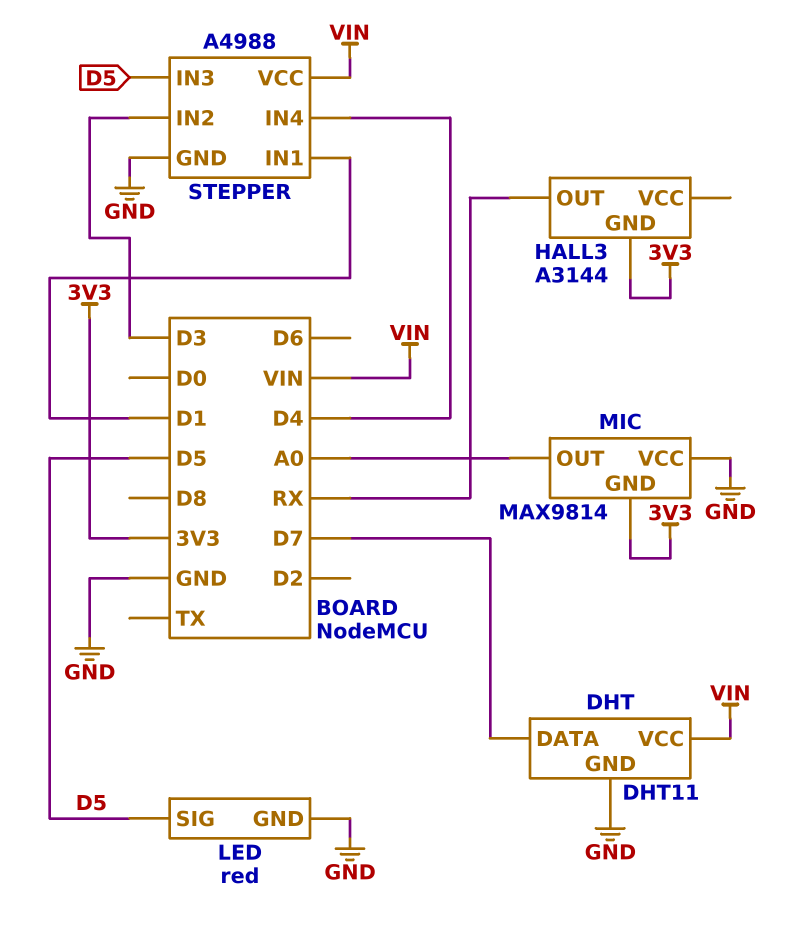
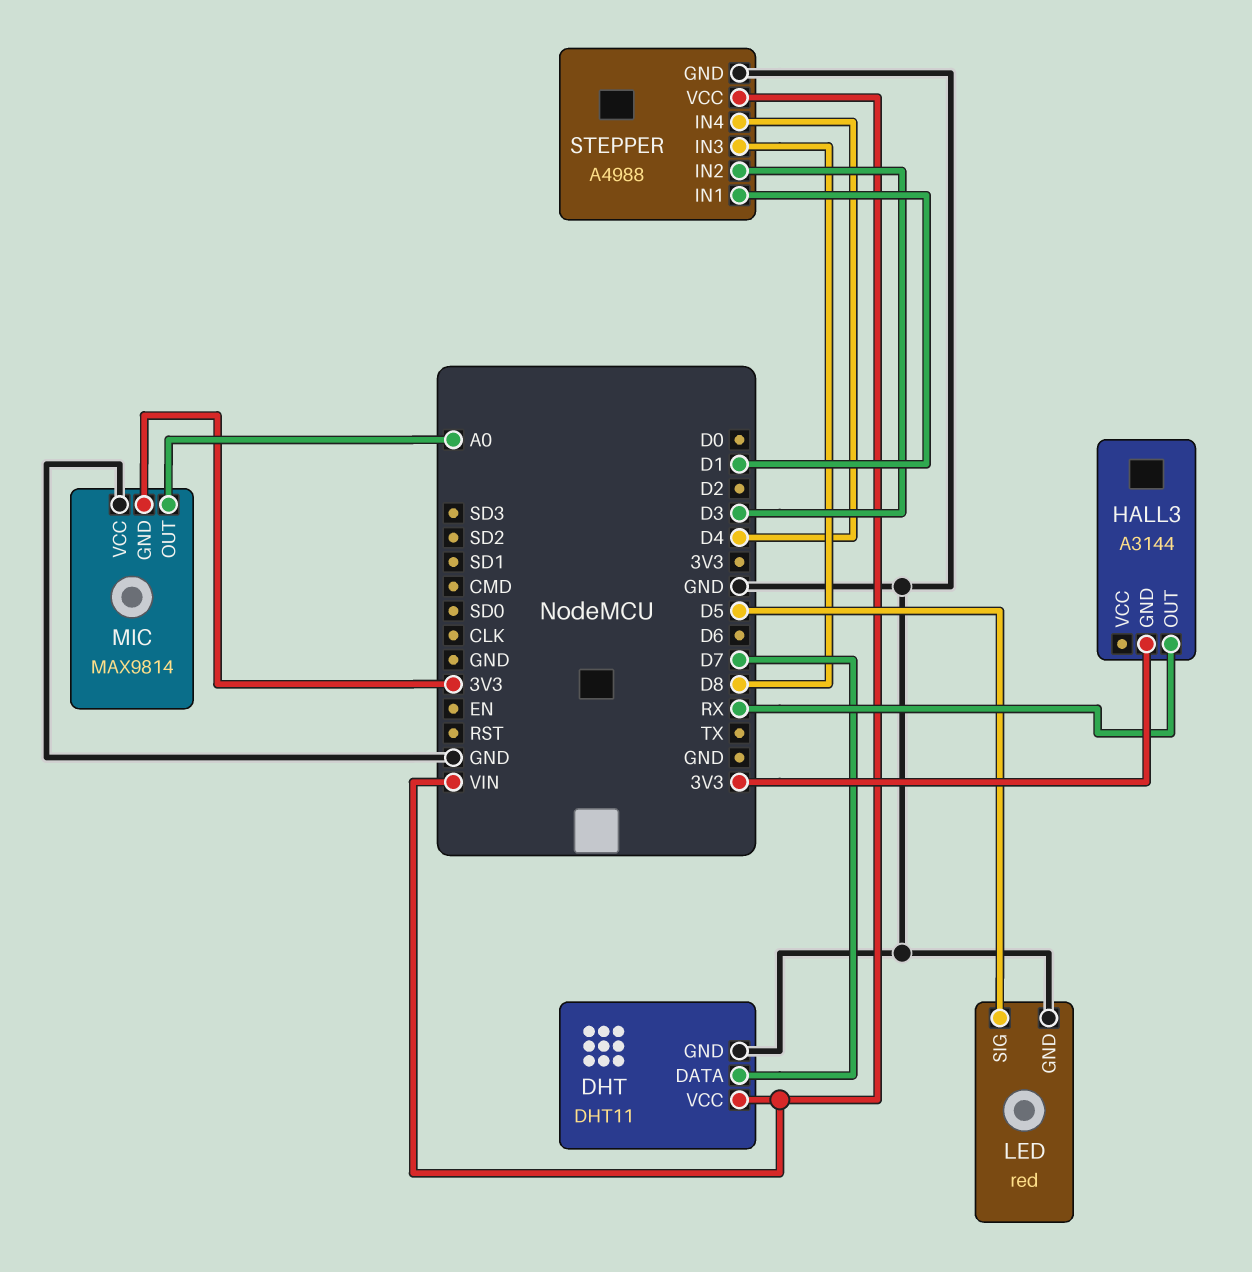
STEPPER pin IN3: D5 -> D8

